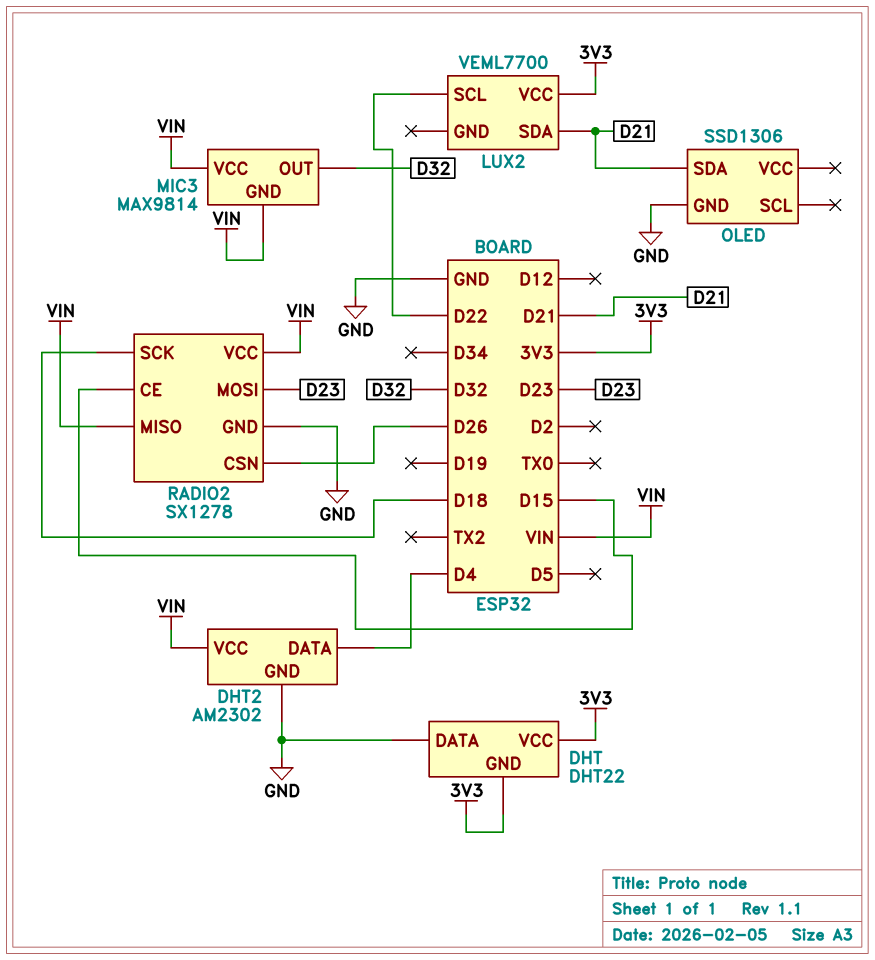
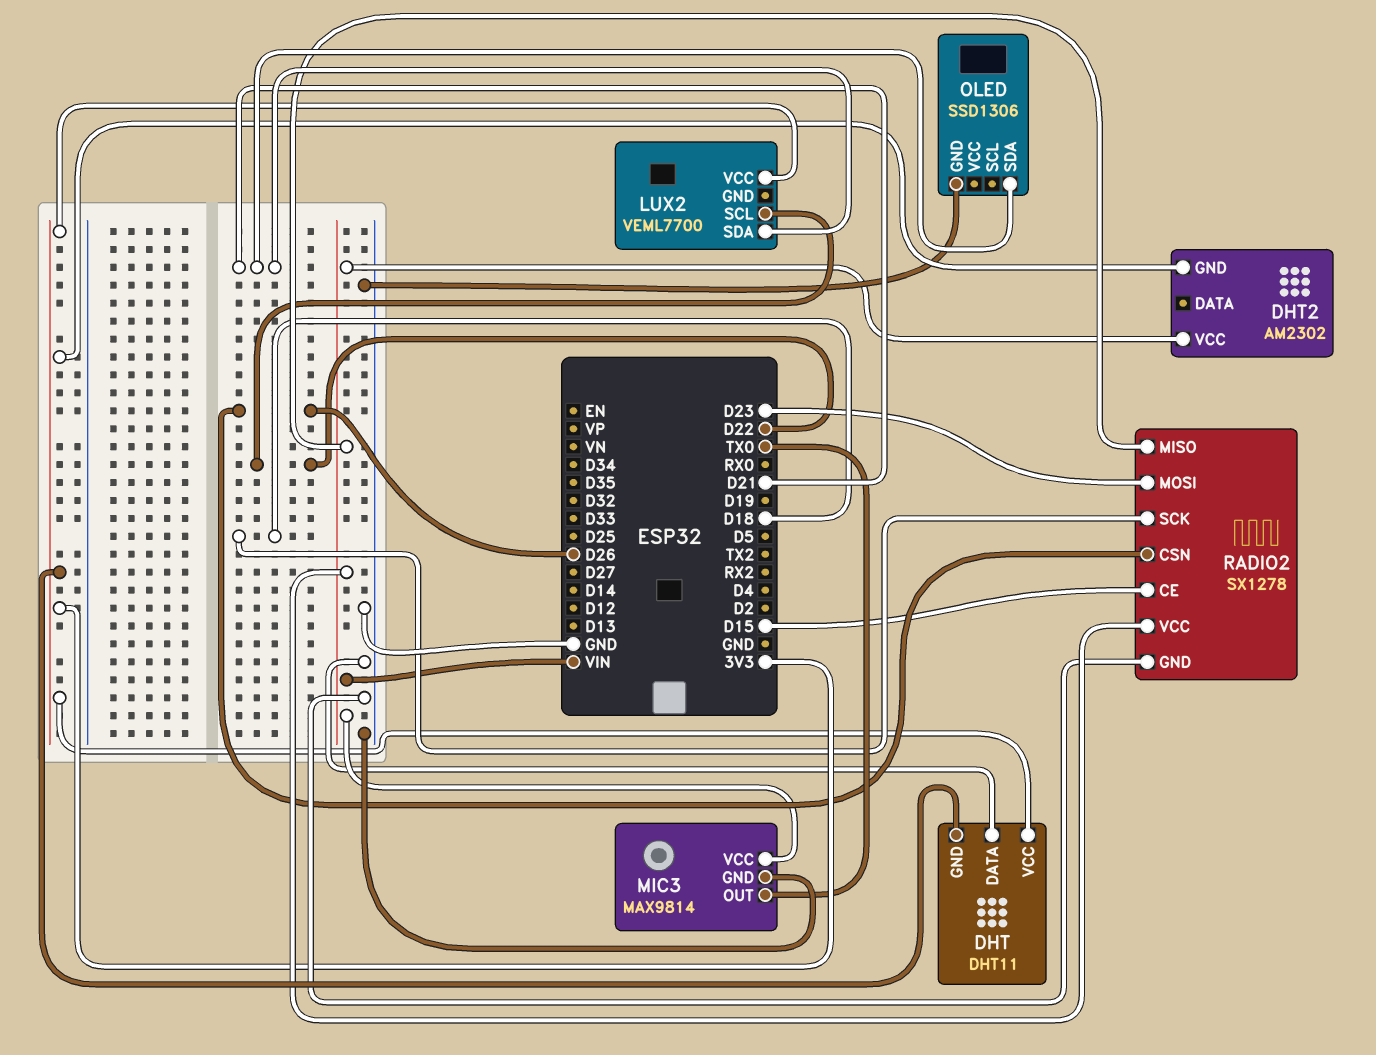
DHT: DHT22 -> DHT11
DHT2 pin DATA: D4 -> none
DHT2 pin GND: GND -> 3V3
MIC3 pin GND: VIN -> GND
MIC3 pin OUT: D32 -> TX0

